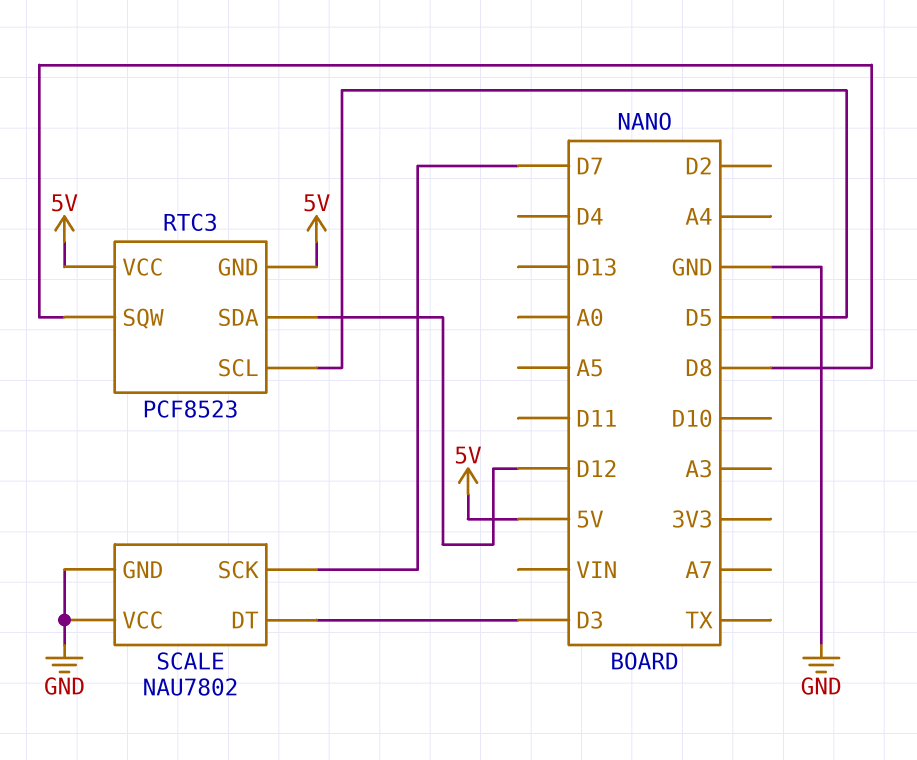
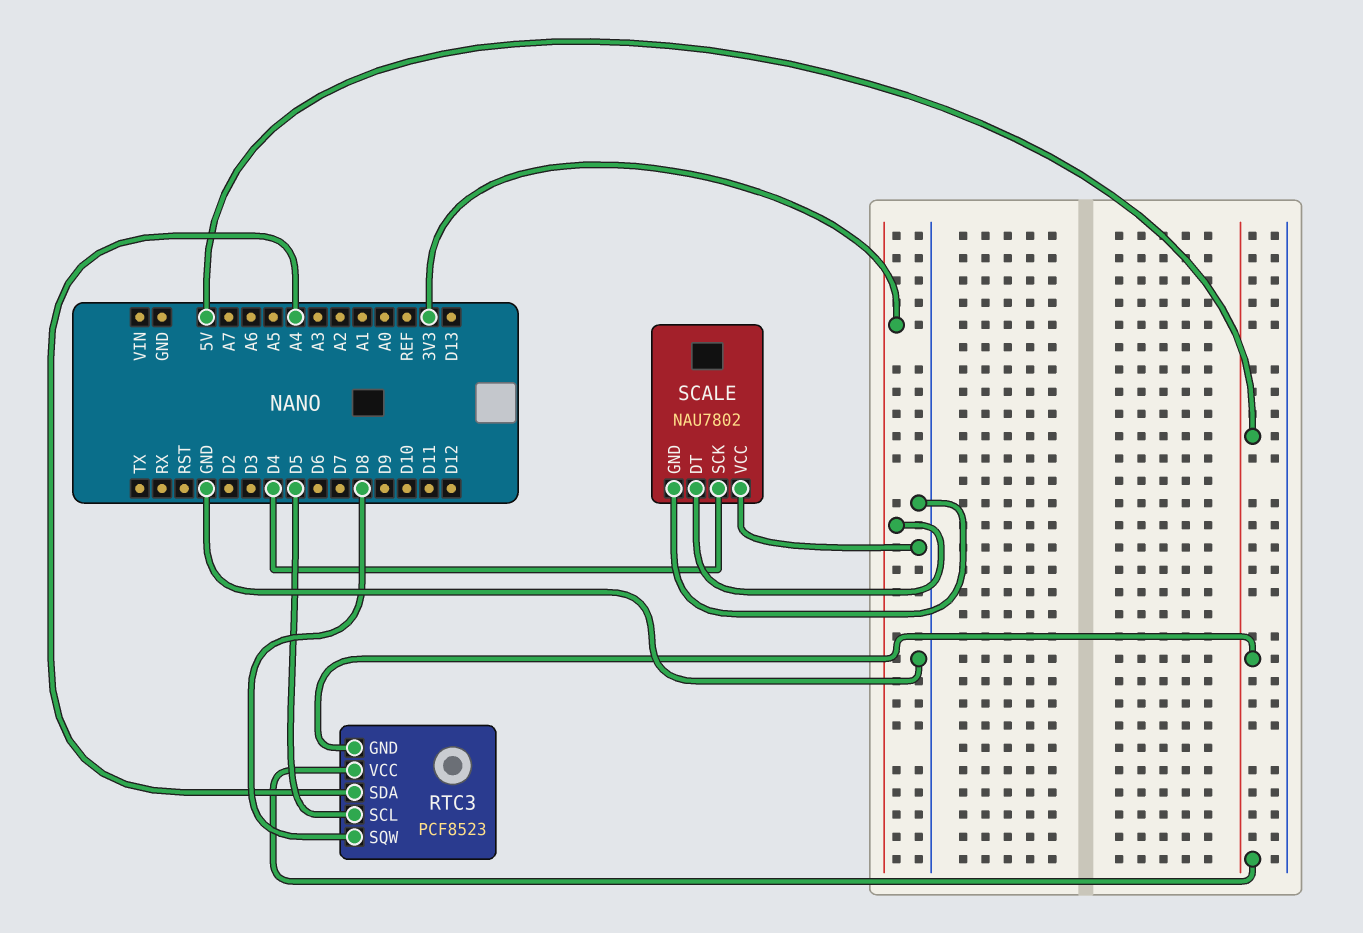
RTC3 pin SDA: D12 -> A4
SCALE pin DT: D3 -> 3V3
SCALE pin SCK: D7 -> D4

